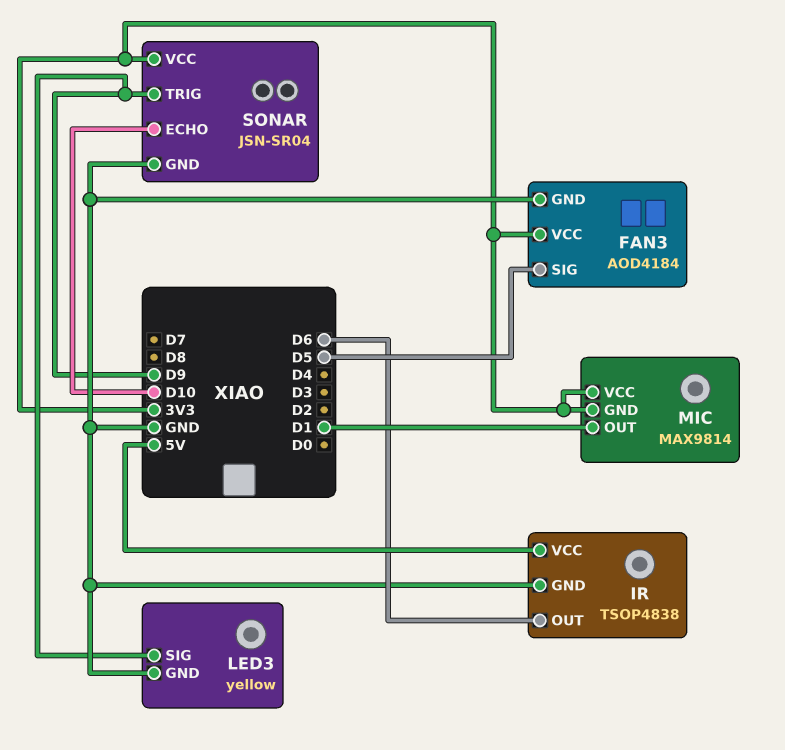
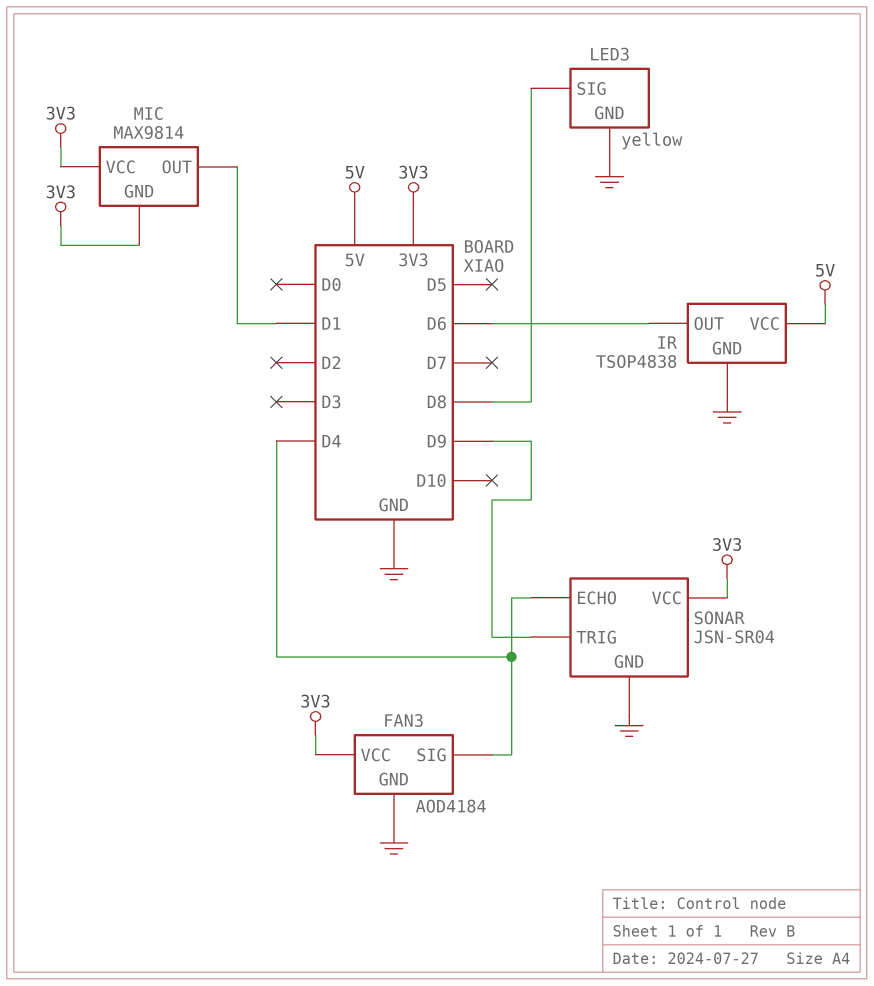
FAN3 pin SIG: D5 -> D4
LED3 pin SIG: D9 -> D8
SONAR pin ECHO: D10 -> D4

